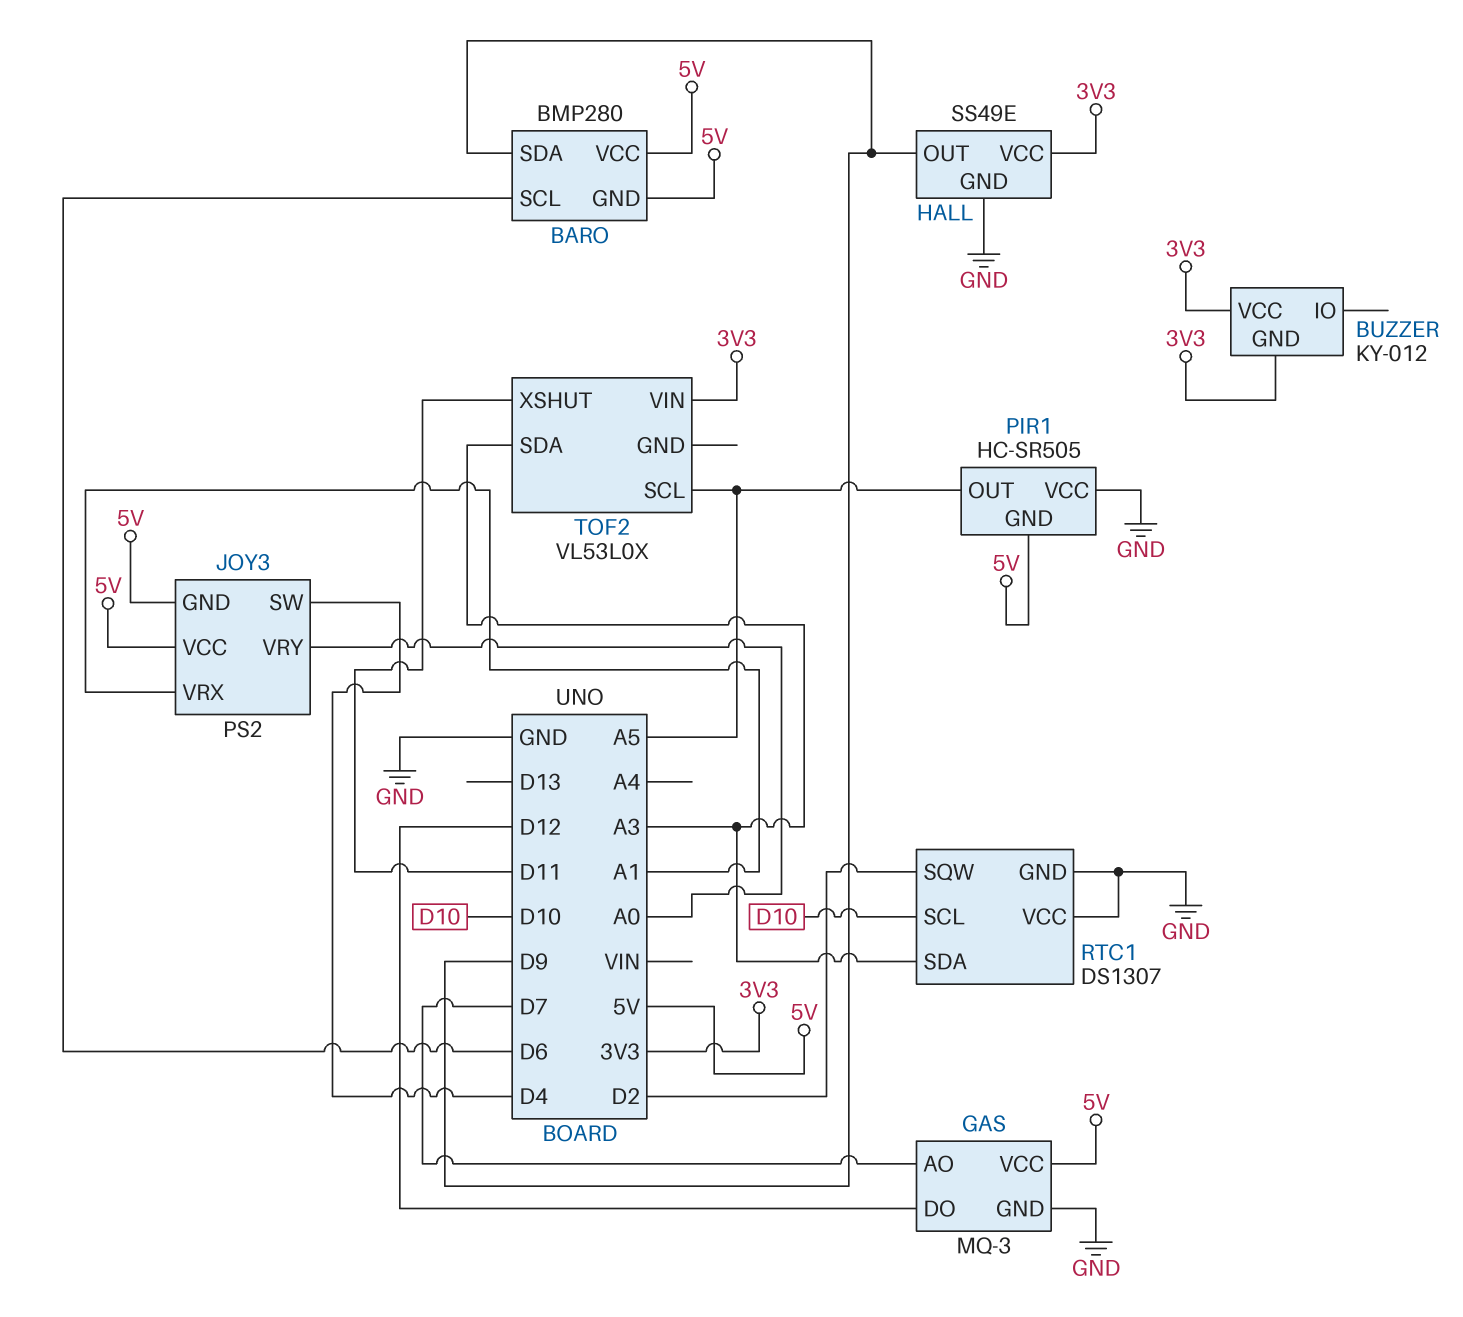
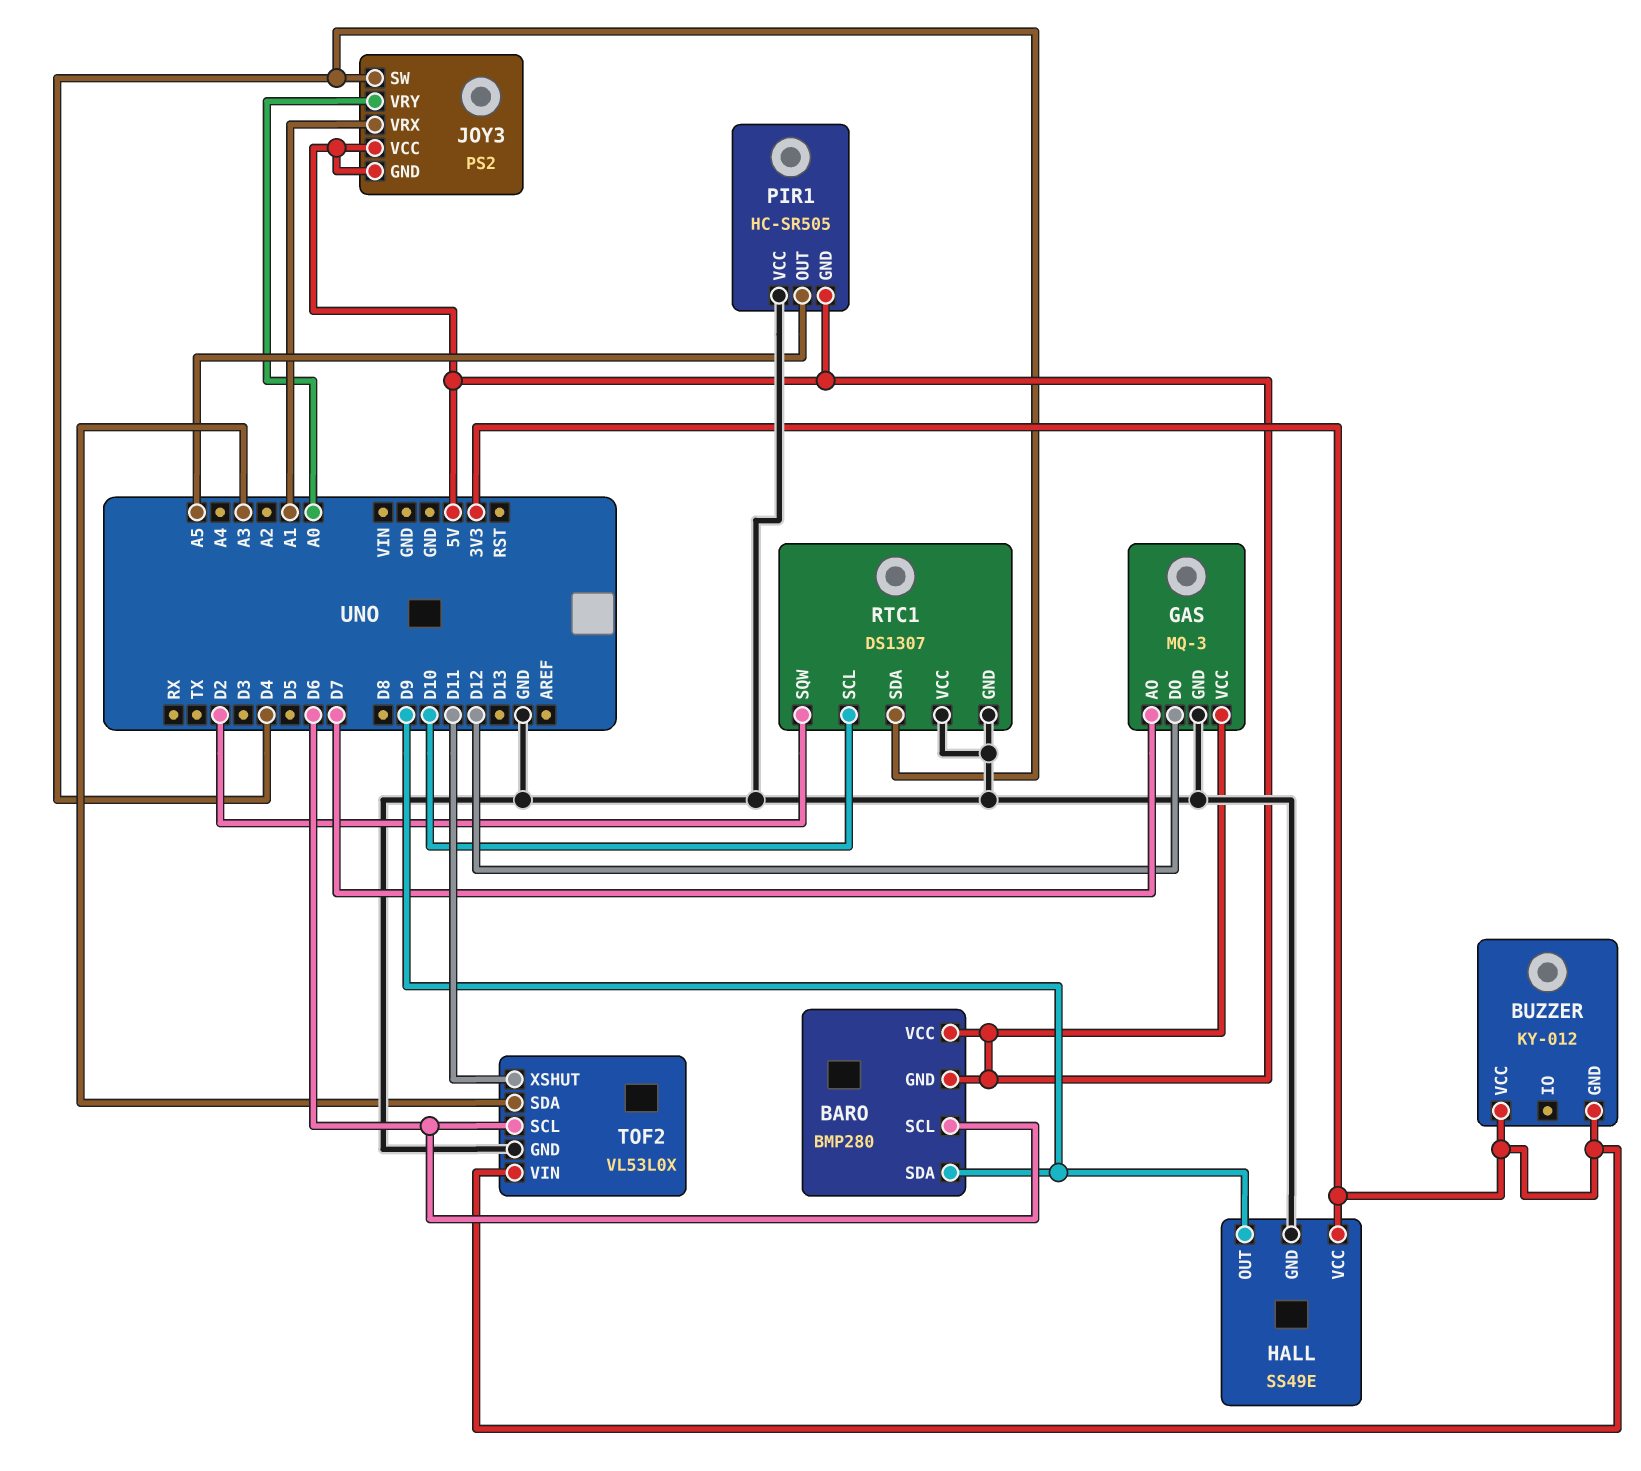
RTC1 pin SDA: A3 -> D4
TOF2 pin GND: none -> GND
TOF2 pin SCL: A5 -> D6

